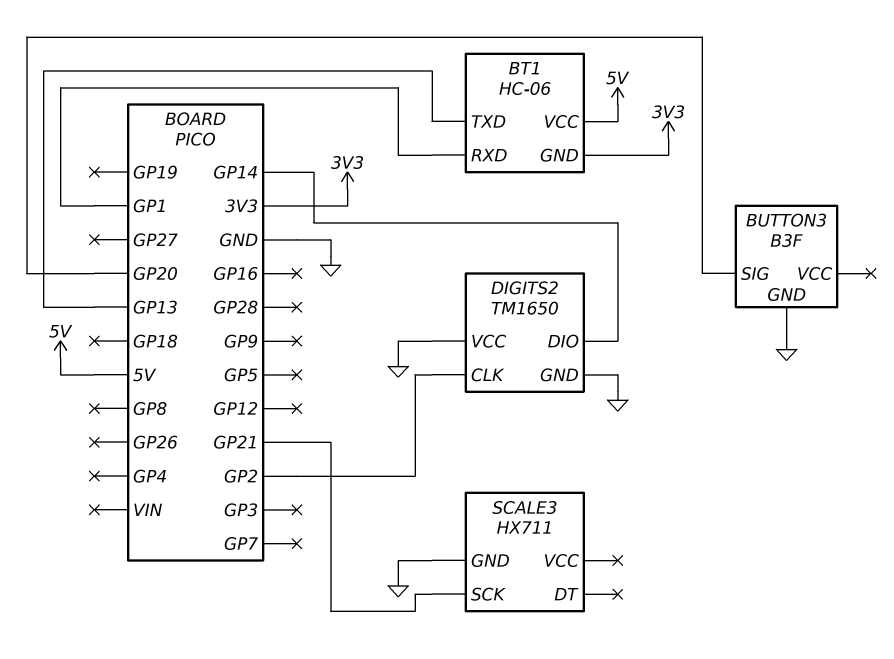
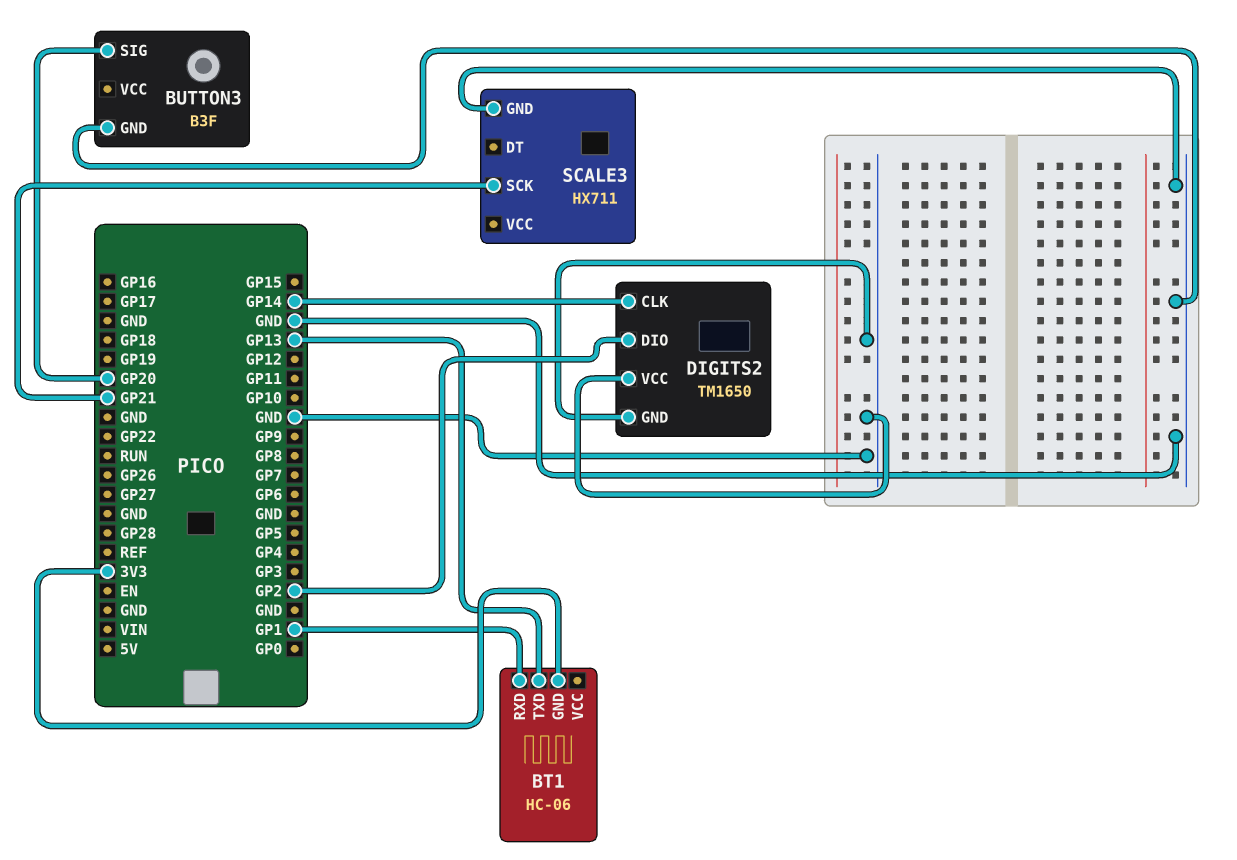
BT1 pin VCC: 5V -> none
DIGITS2 pin CLK: GP2 -> GP14
DIGITS2 pin DIO: GP14 -> GP2

